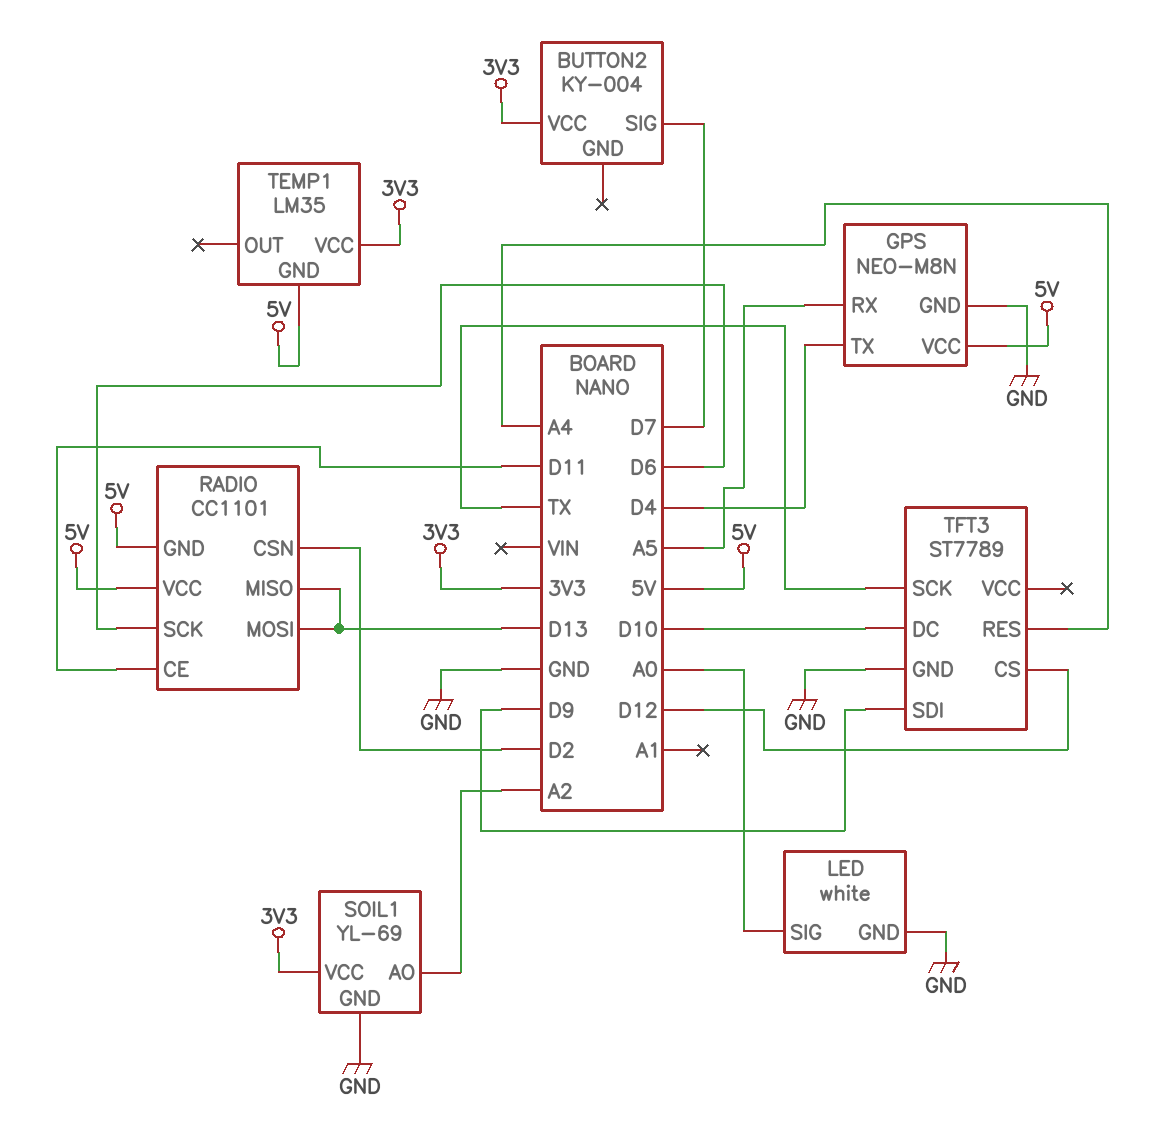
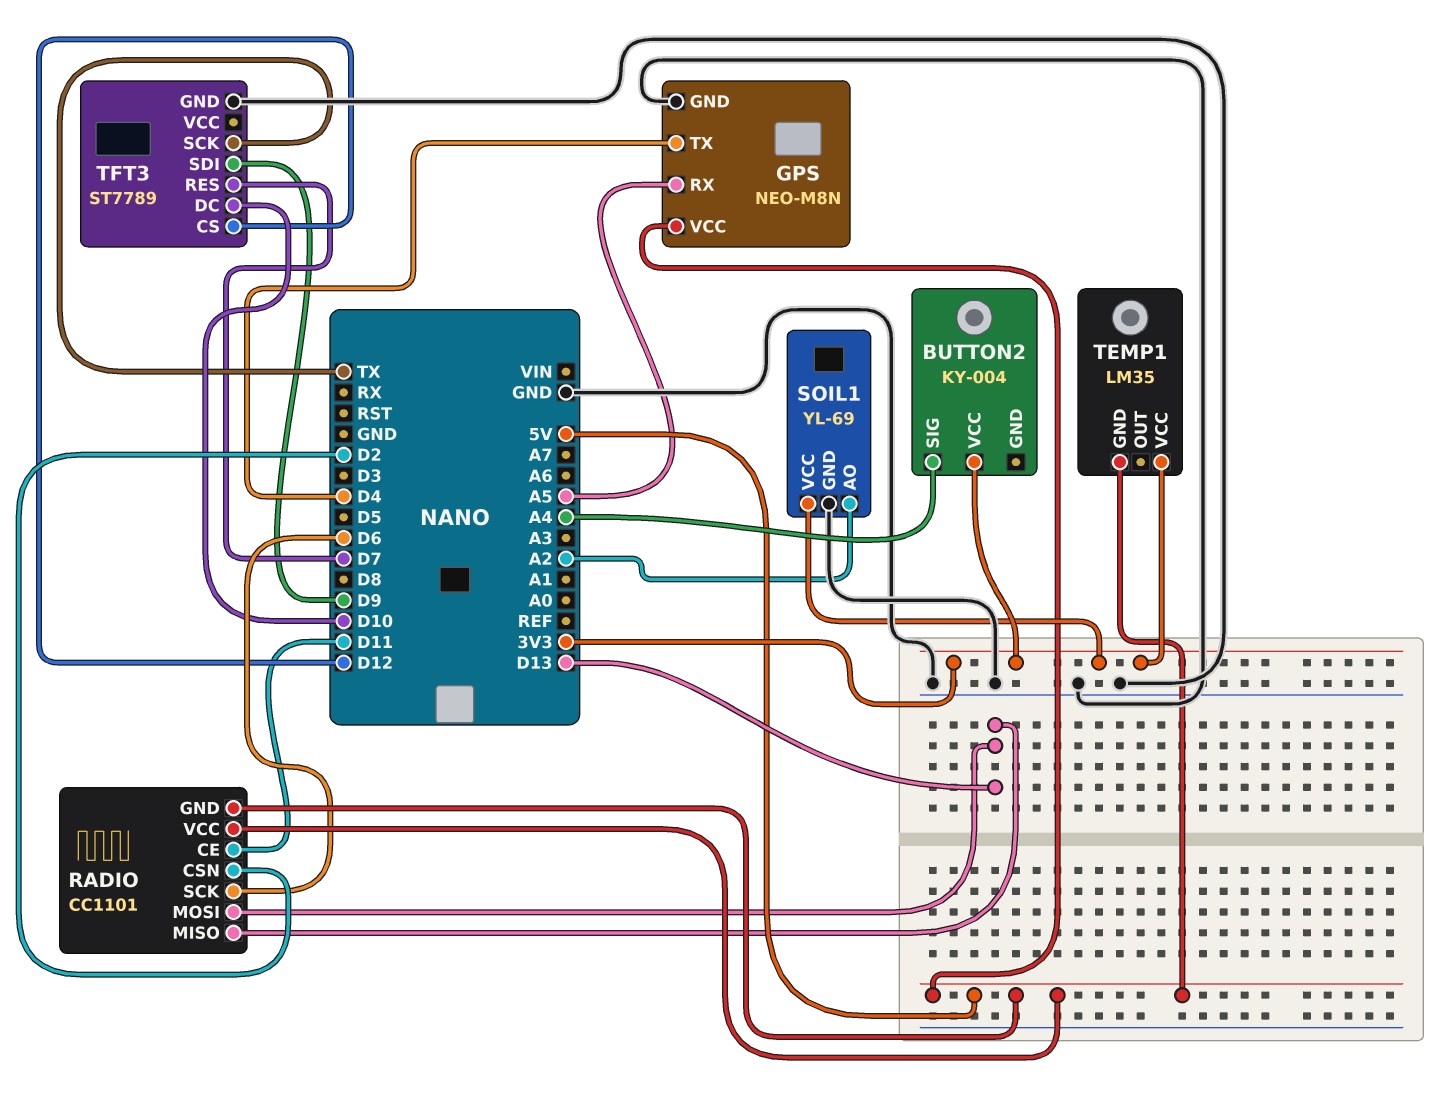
BUTTON2 pin SIG: D7 -> A4
LED: white -> none
LED pin GND: GND -> none
LED pin SIG: A0 -> none
TFT3 pin RES: A4 -> D7

